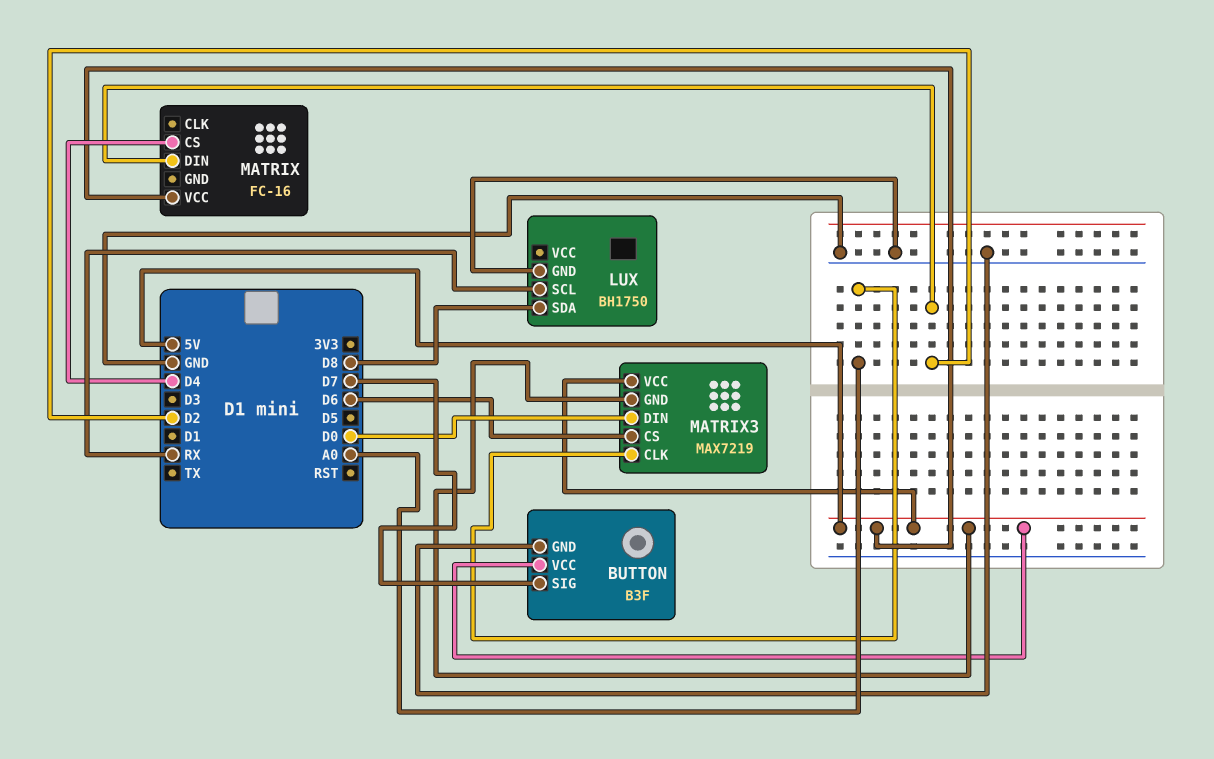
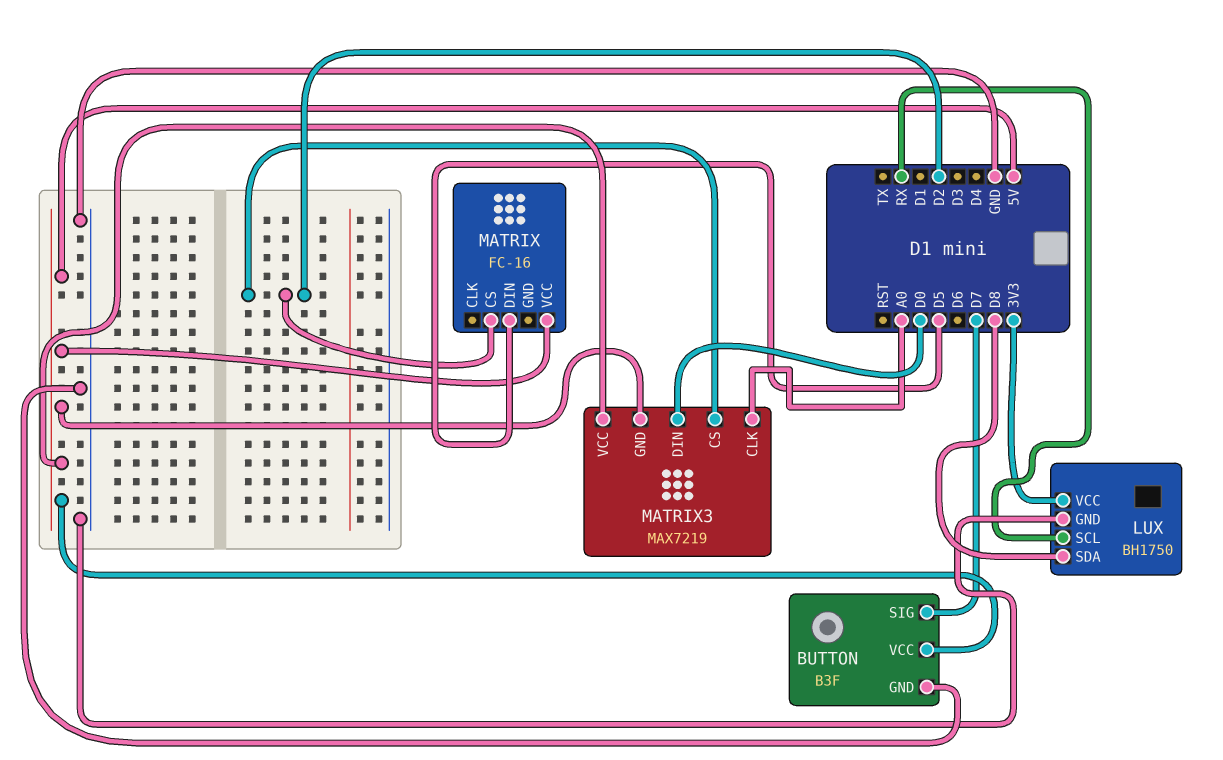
LUX pin VCC: none -> 3V3
MATRIX pin CS: D4 -> D2
MATRIX pin DIN: D2 -> D5
MATRIX3 pin CS: D6 -> D2

